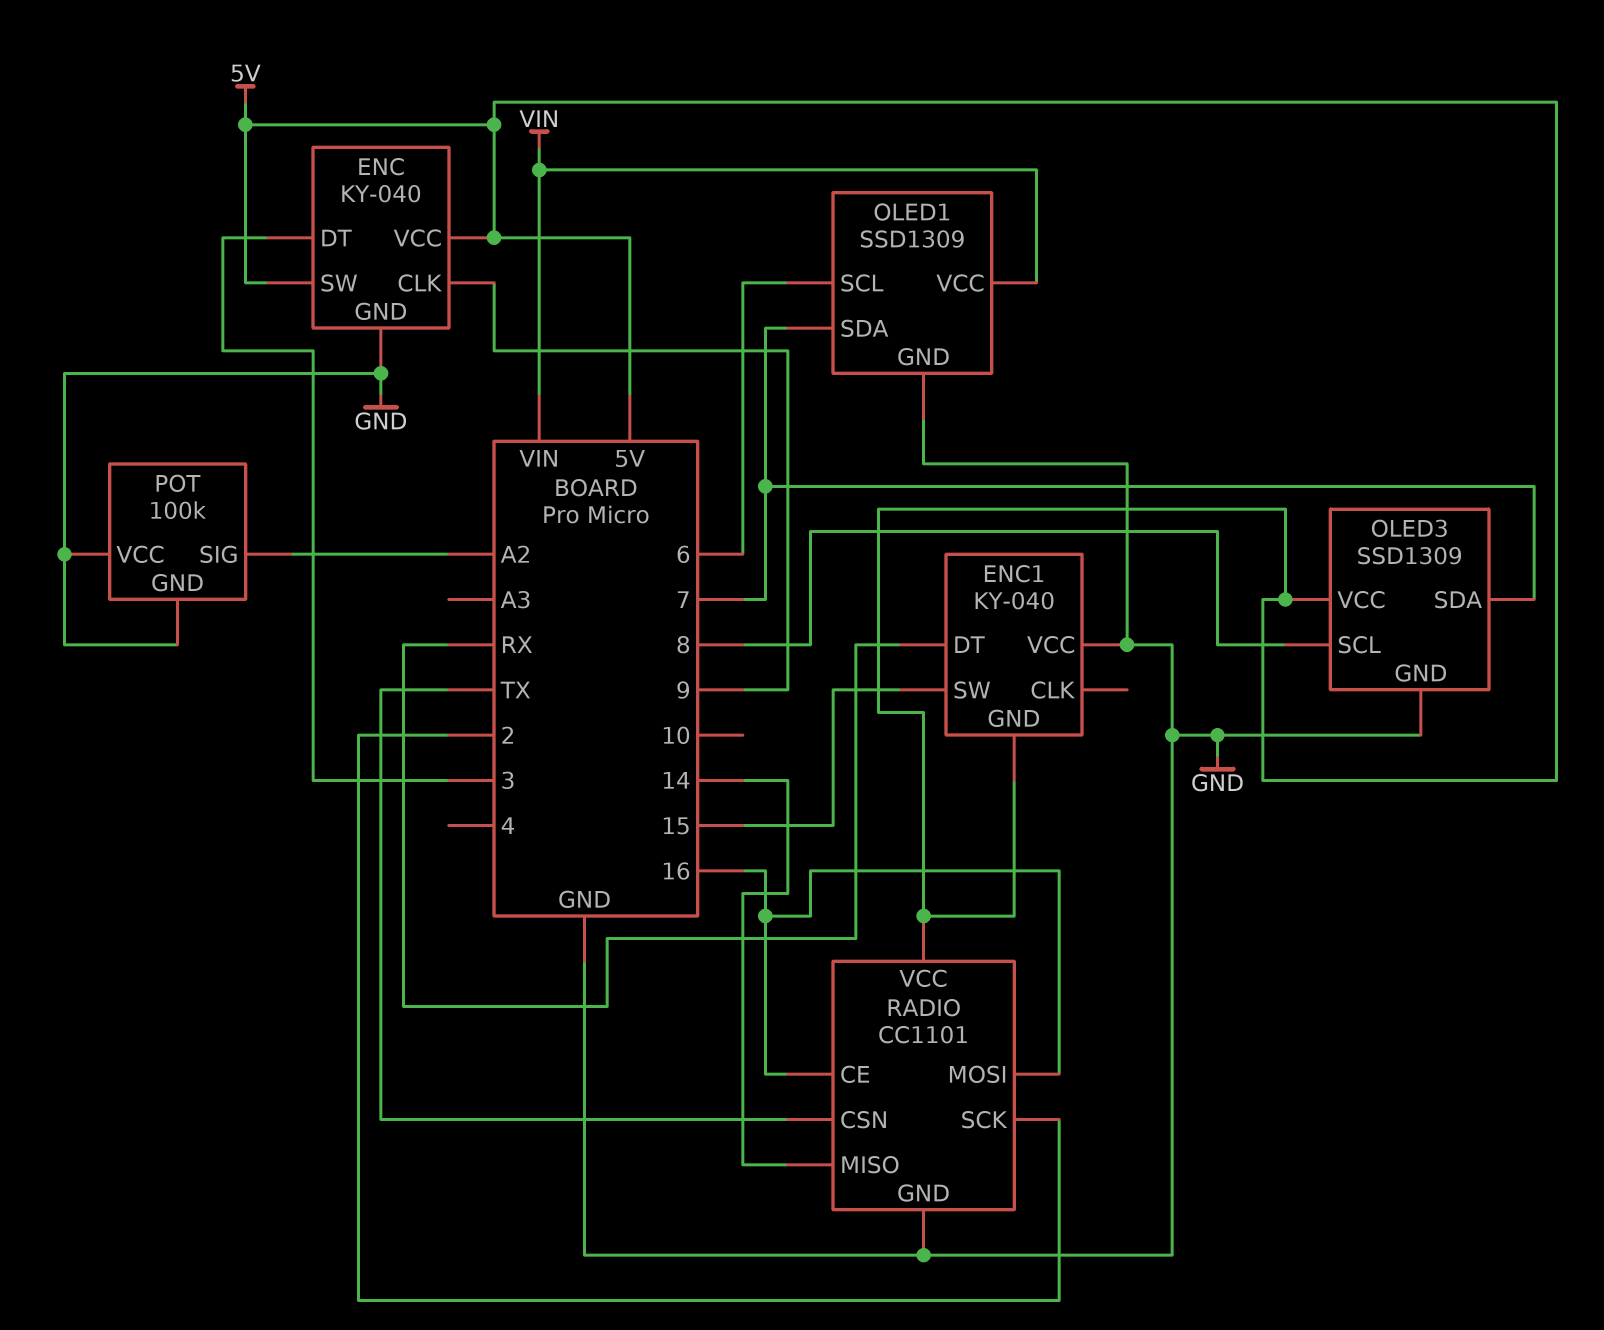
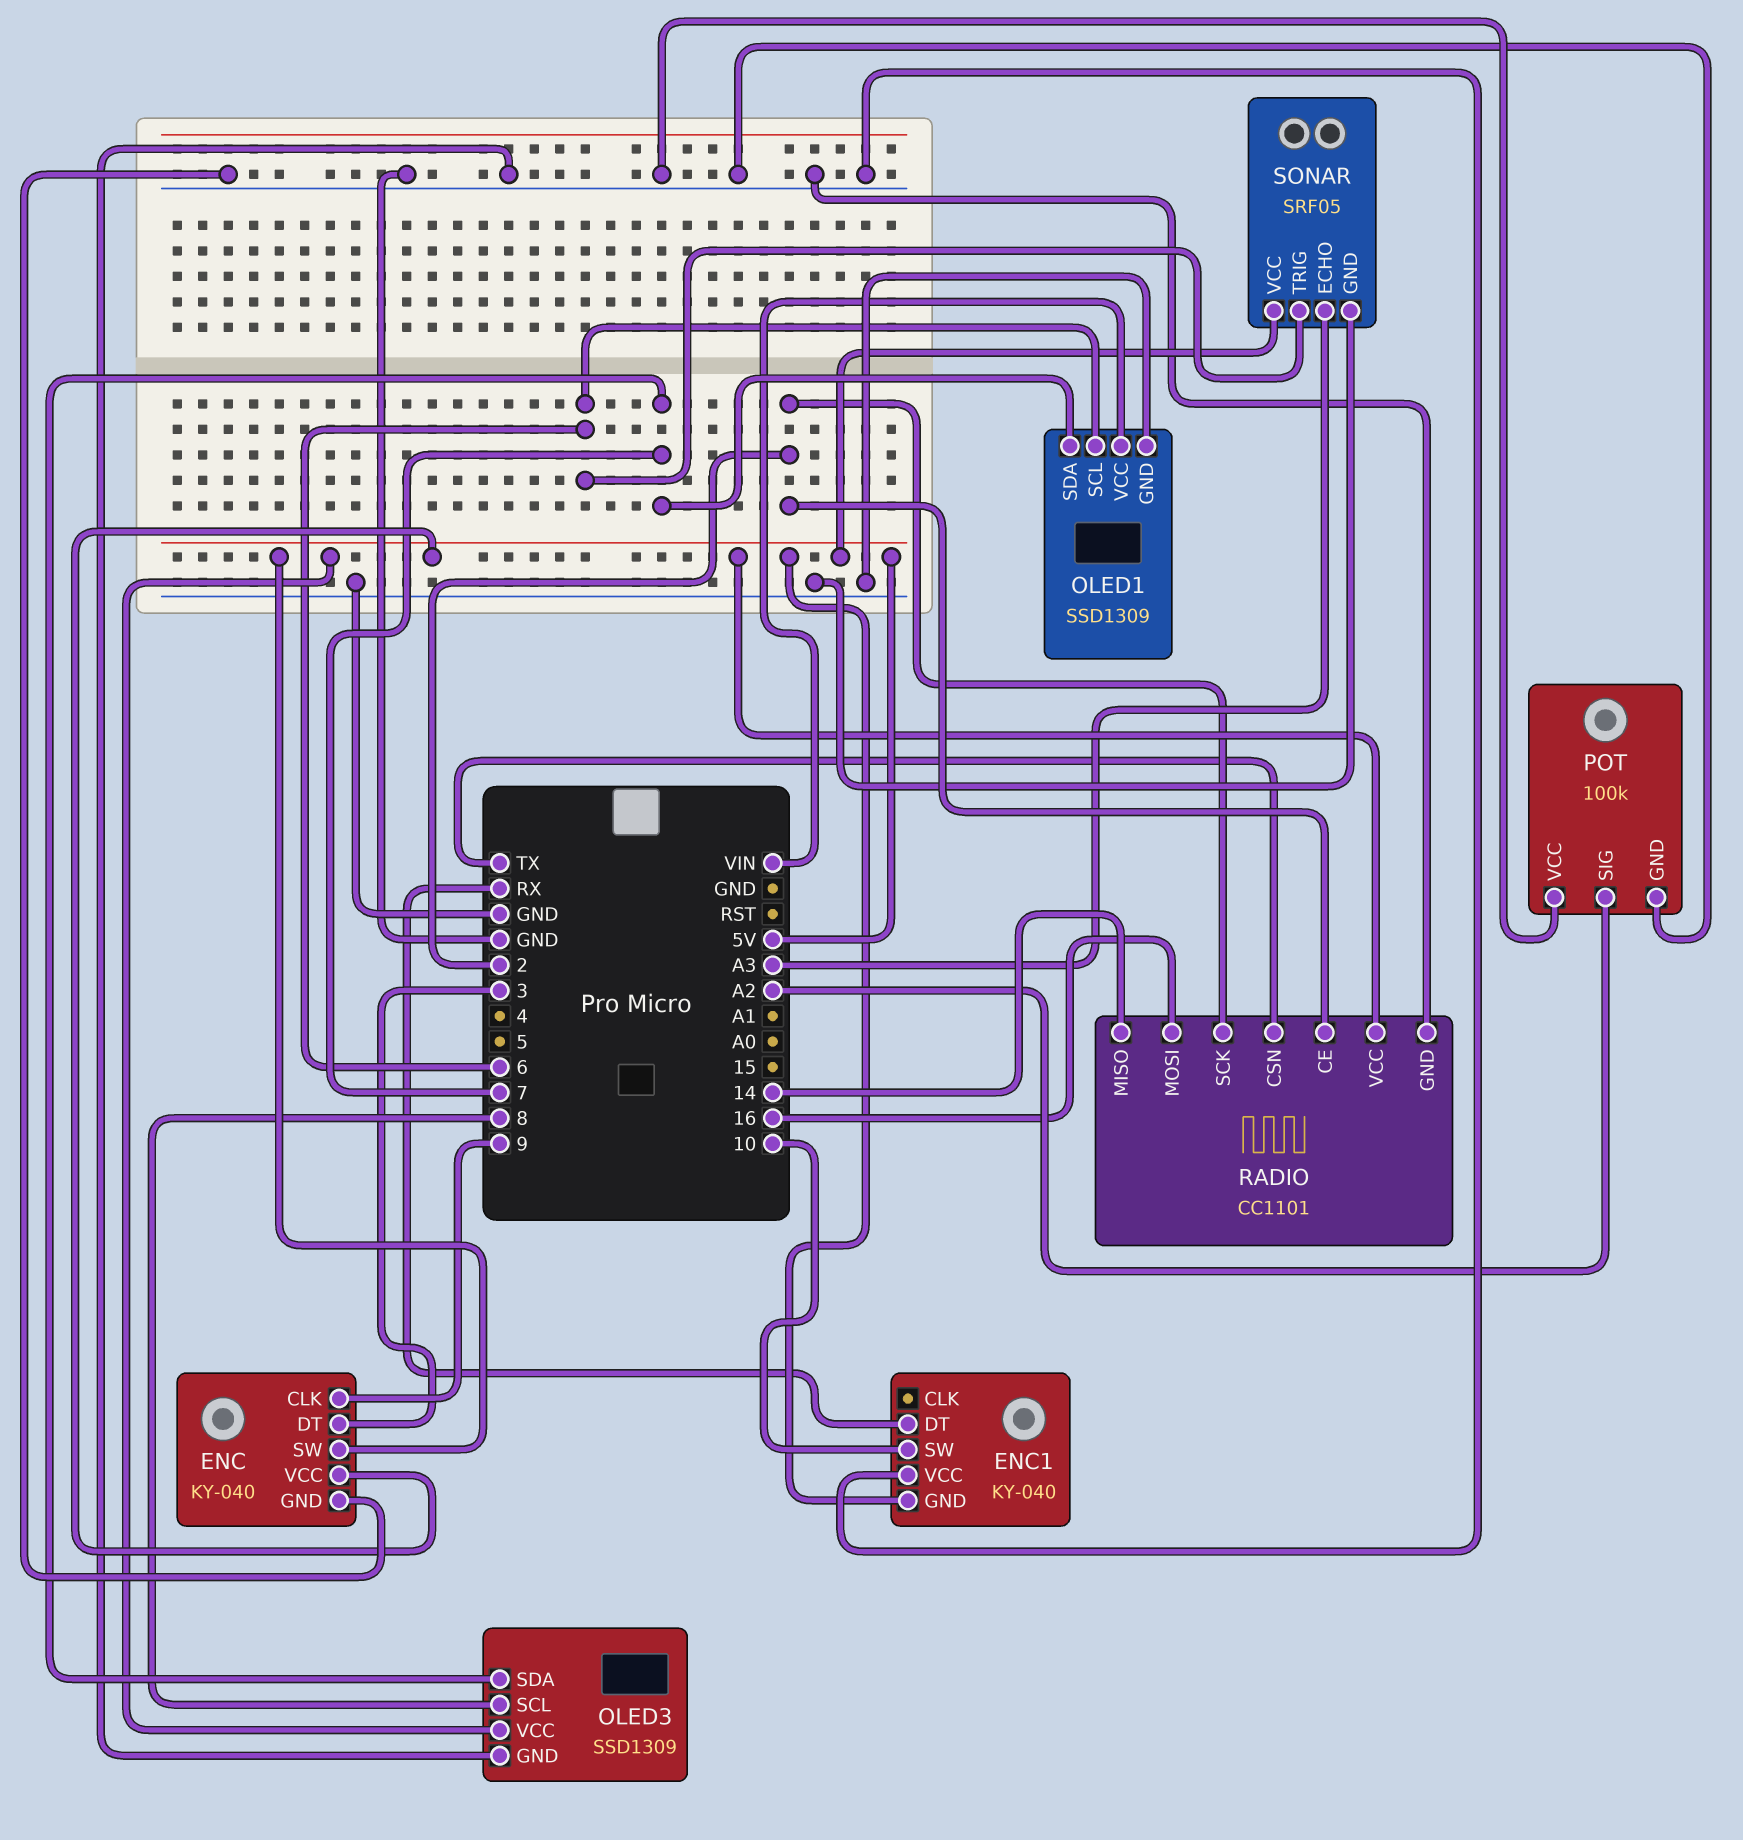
ENC1 pin SW: 15 -> 10
RADIO pin CE: 16 -> 2
SONAR: none -> SRF05
SONAR pin ECHO: none -> A3
SONAR pin GND: none -> GND
SONAR pin TRIG: none -> 6
SONAR pin VCC: none -> 5V

